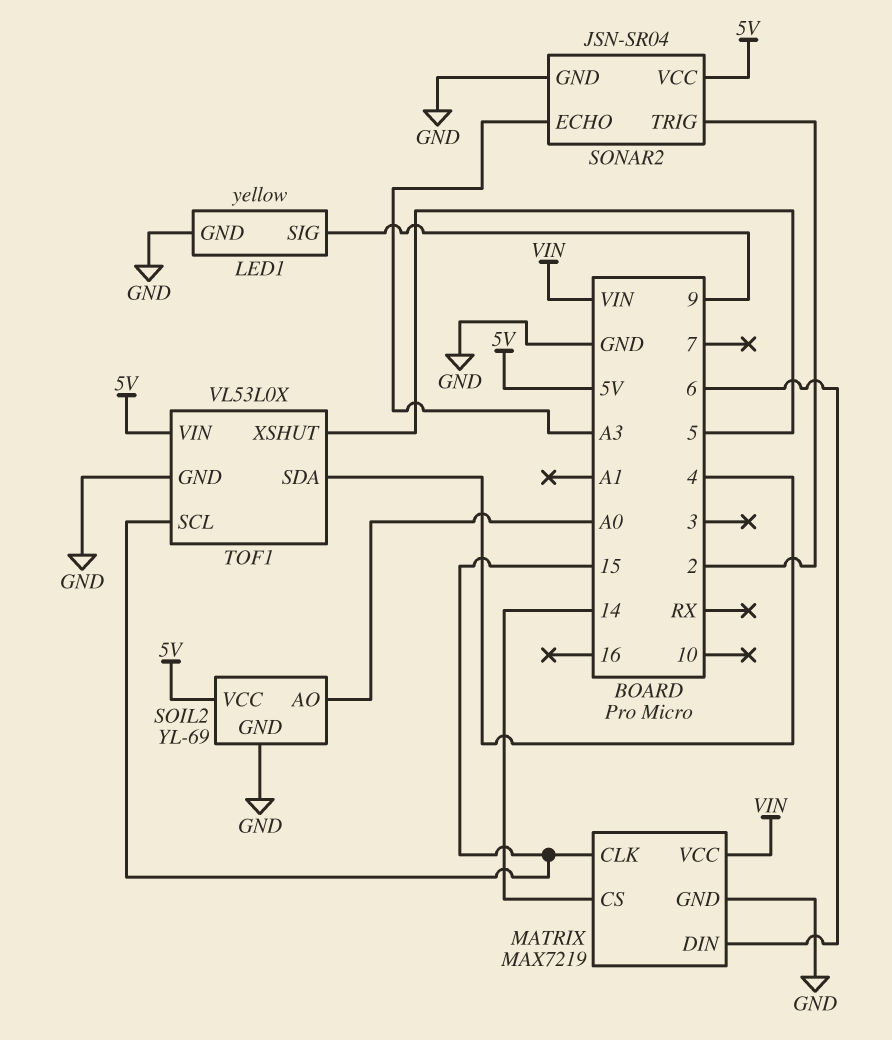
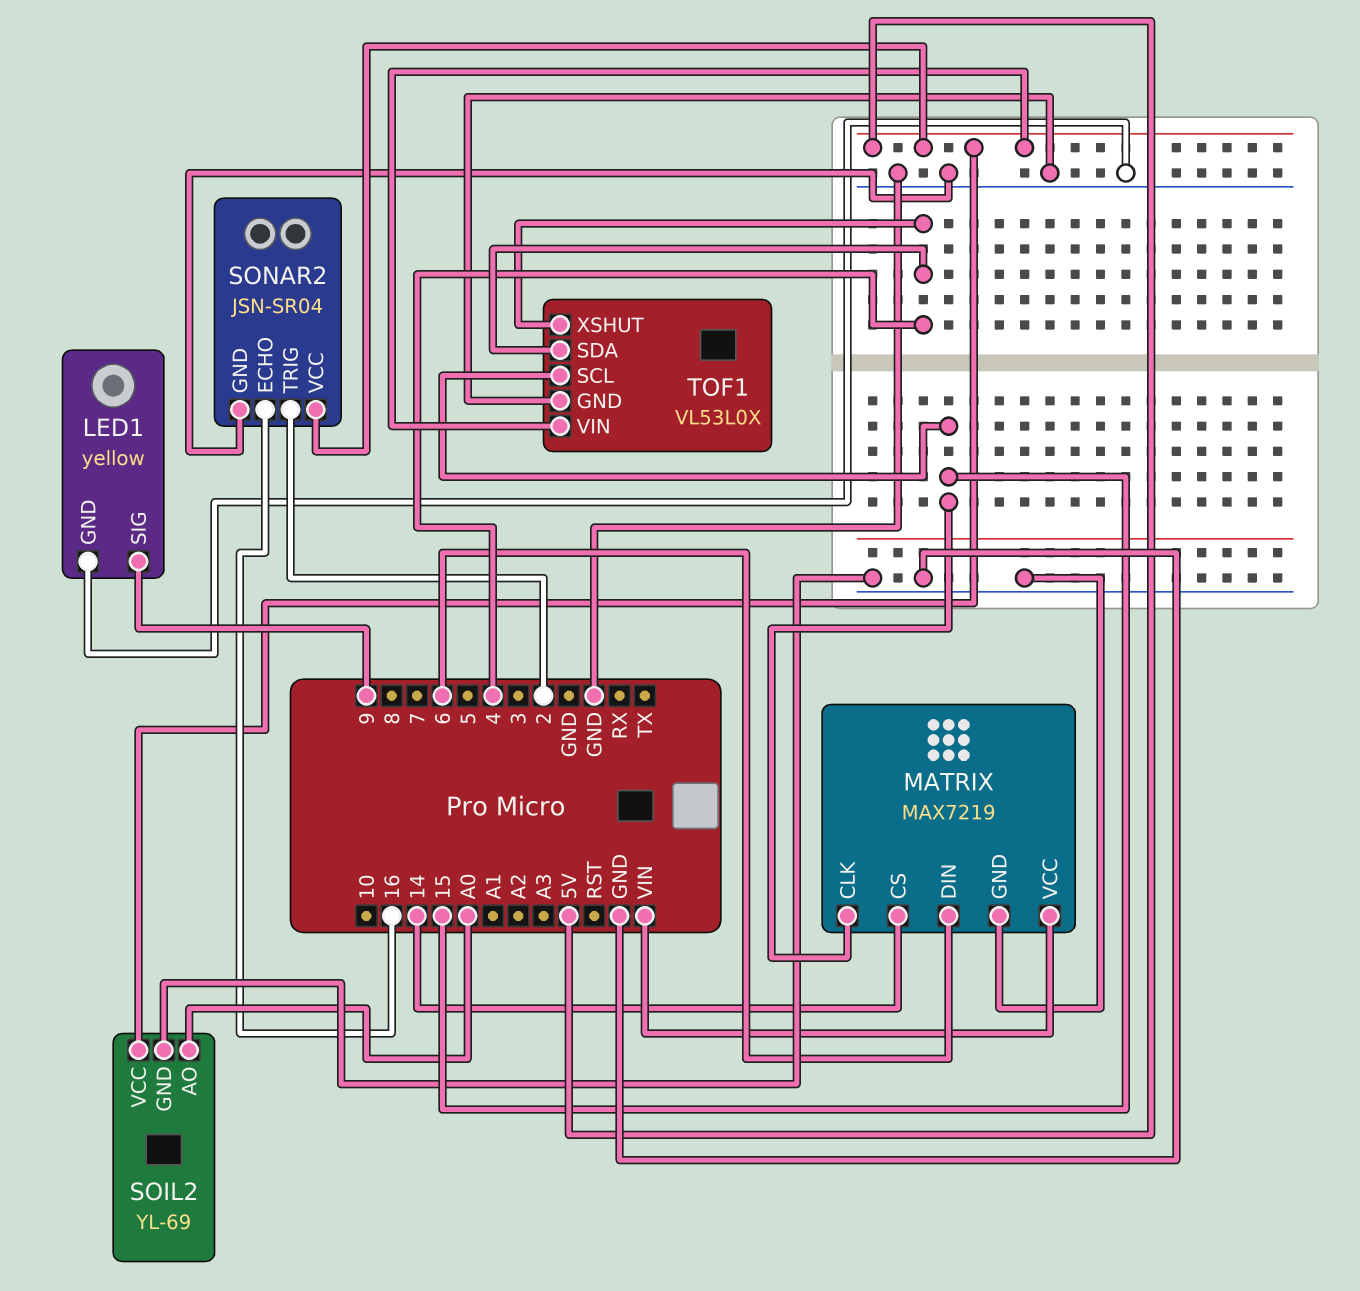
SONAR2 pin ECHO: A3 -> 16
TOF1 pin XSHUT: 5 -> 4

